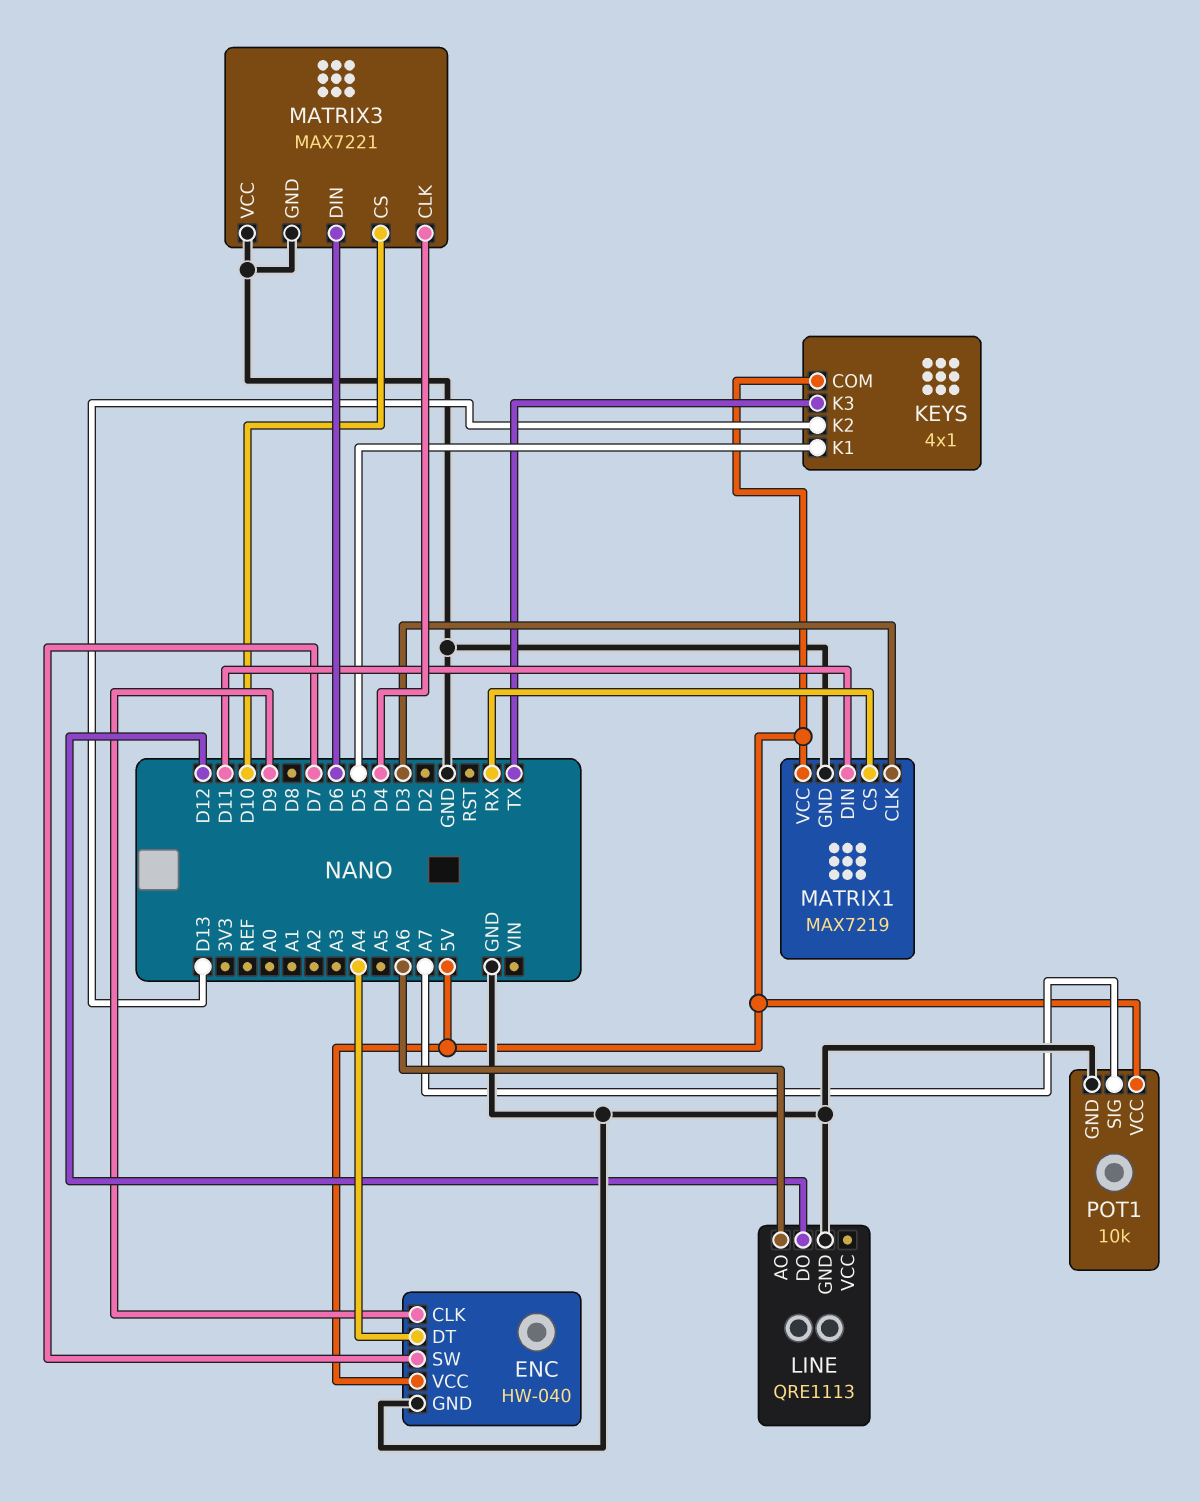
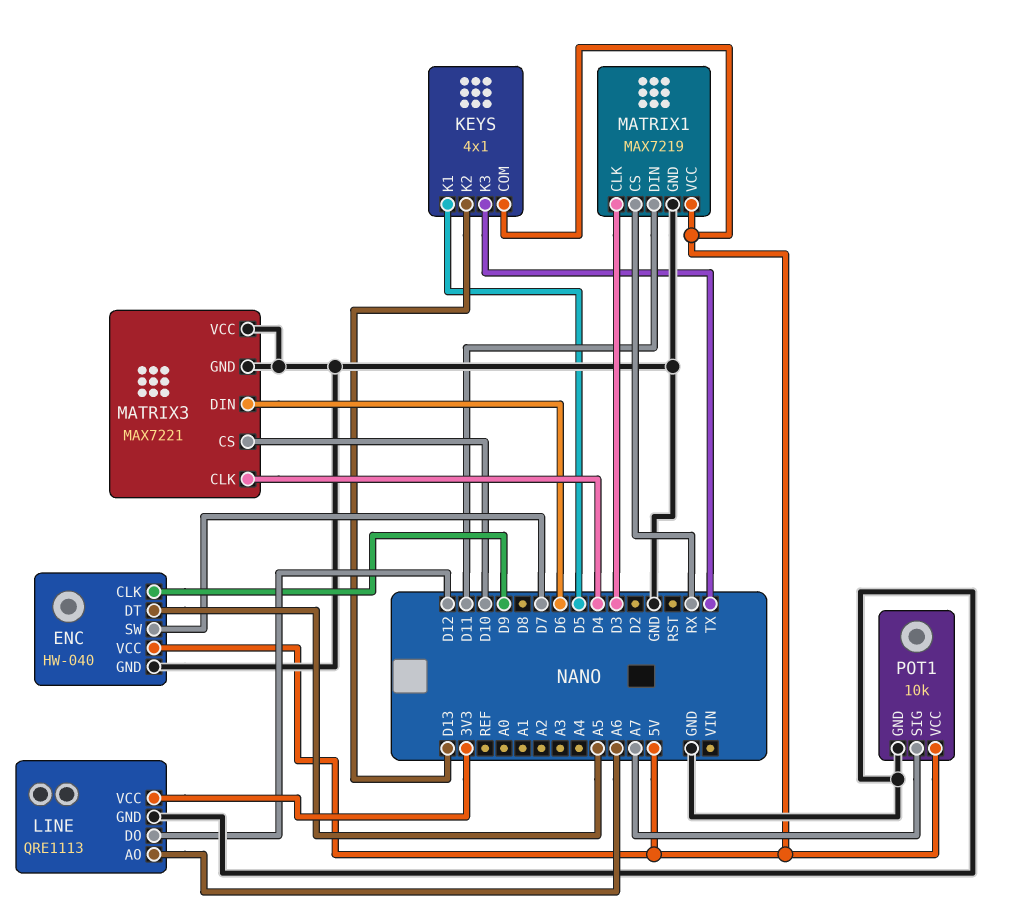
ENC pin DT: A4 -> A5
LINE pin VCC: none -> 3V3

